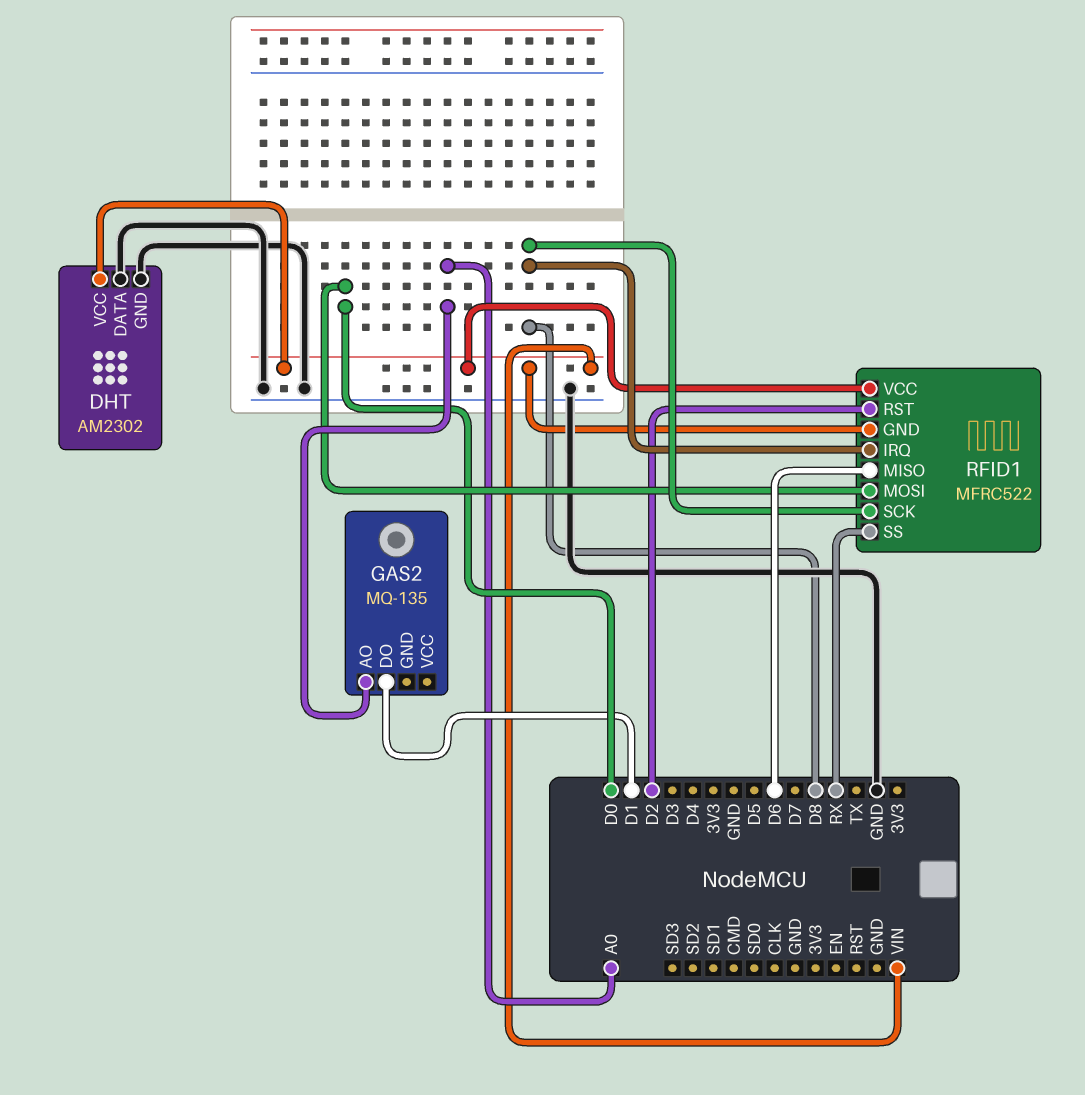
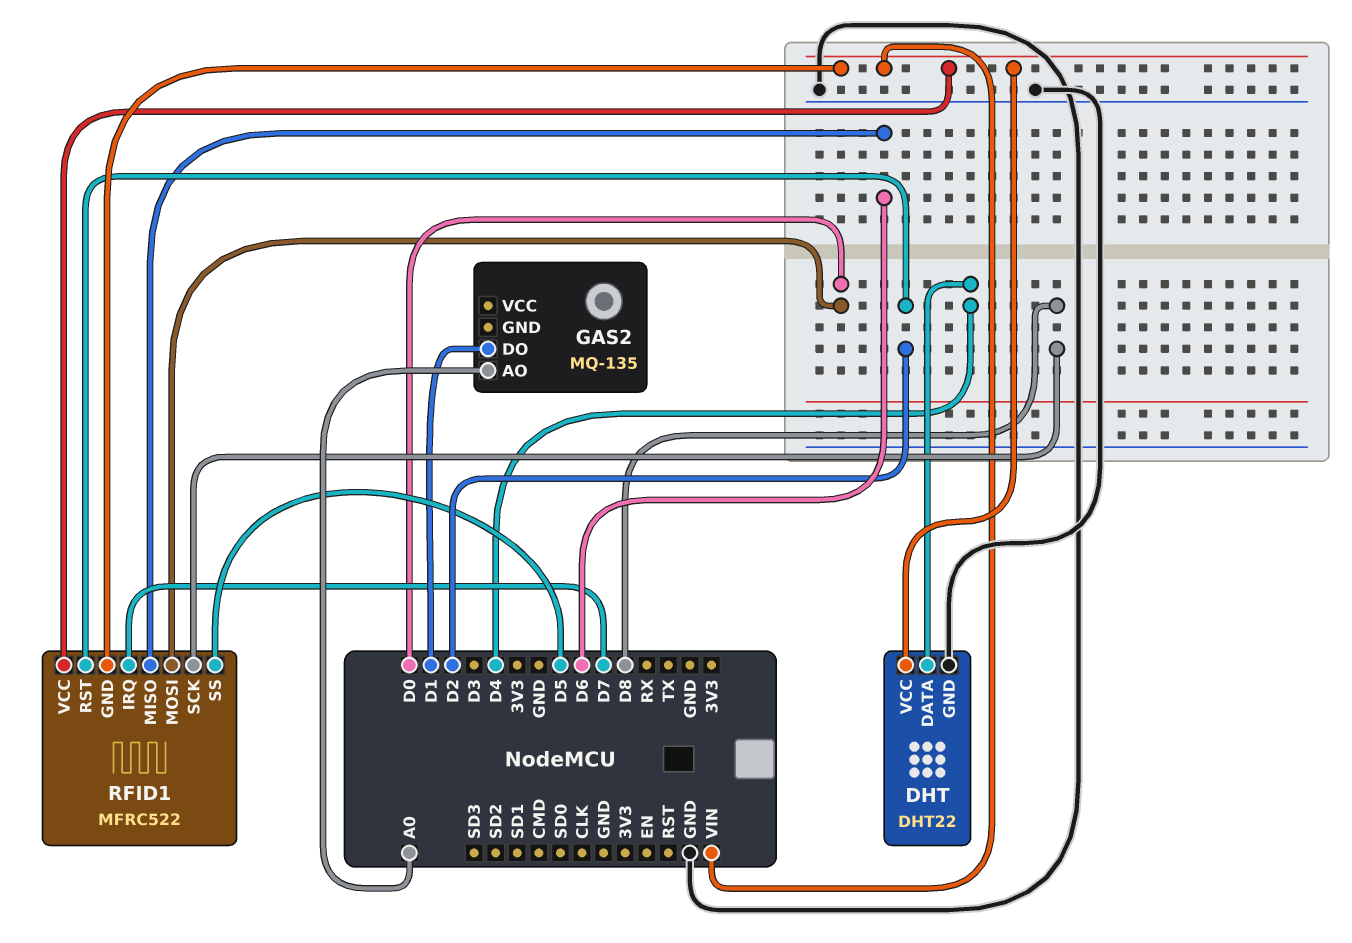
DHT: AM2302 -> DHT22
DHT pin DATA: GND -> D4
RFID1 pin IRQ: D8 -> D7
RFID1 pin SS: RX -> D5

